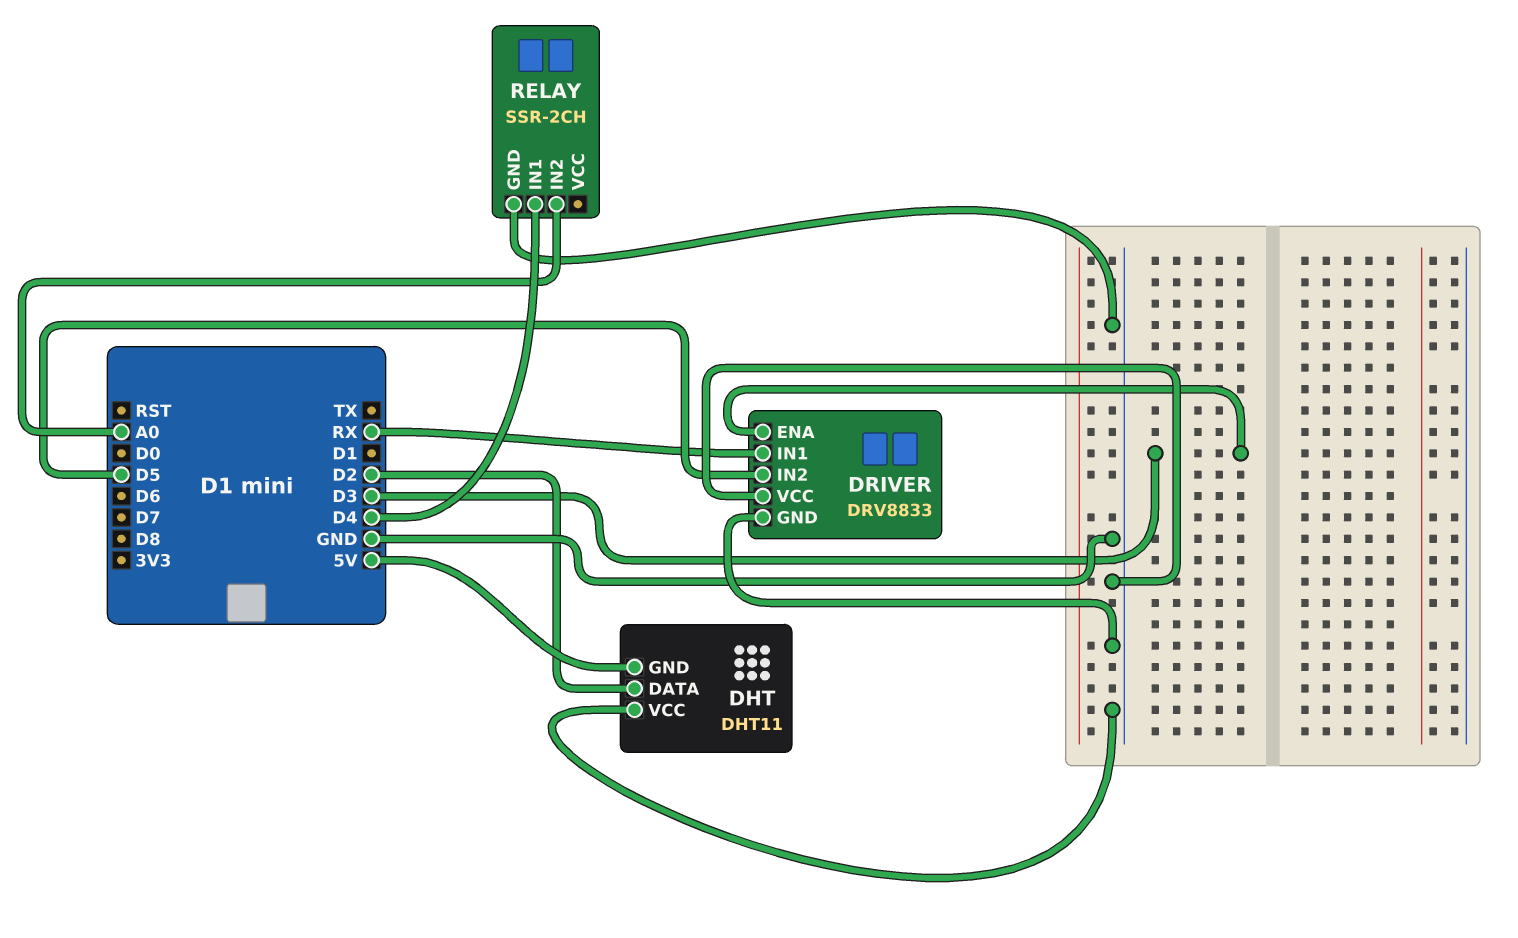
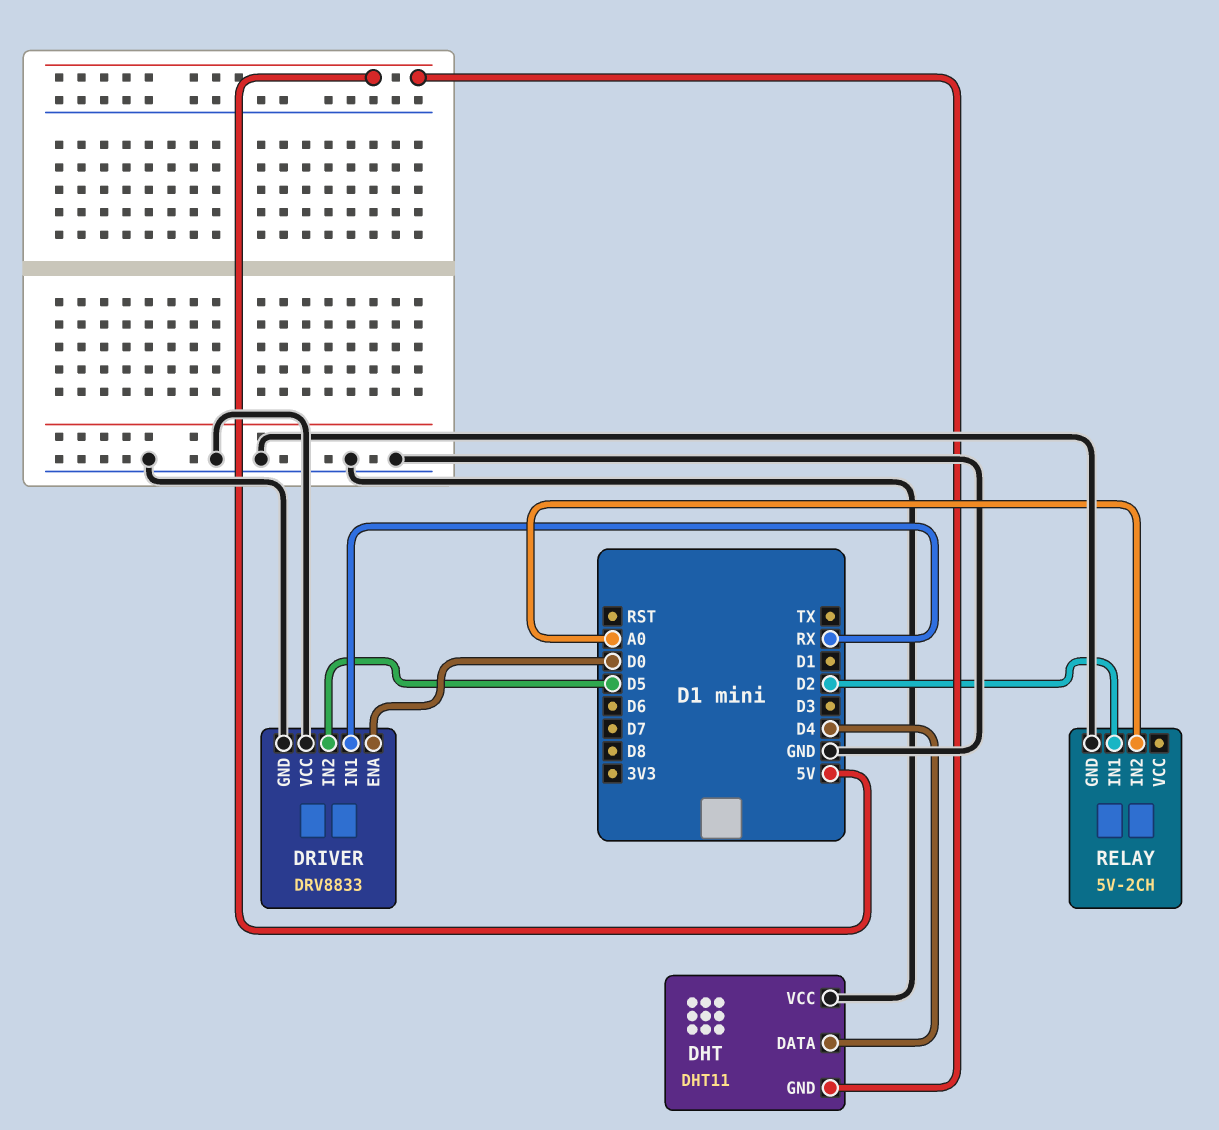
DHT pin DATA: D2 -> D4
DRIVER pin ENA: D3 -> D0
RELAY: SSR-2CH -> 5V-2CH
RELAY pin IN1: D4 -> D2

